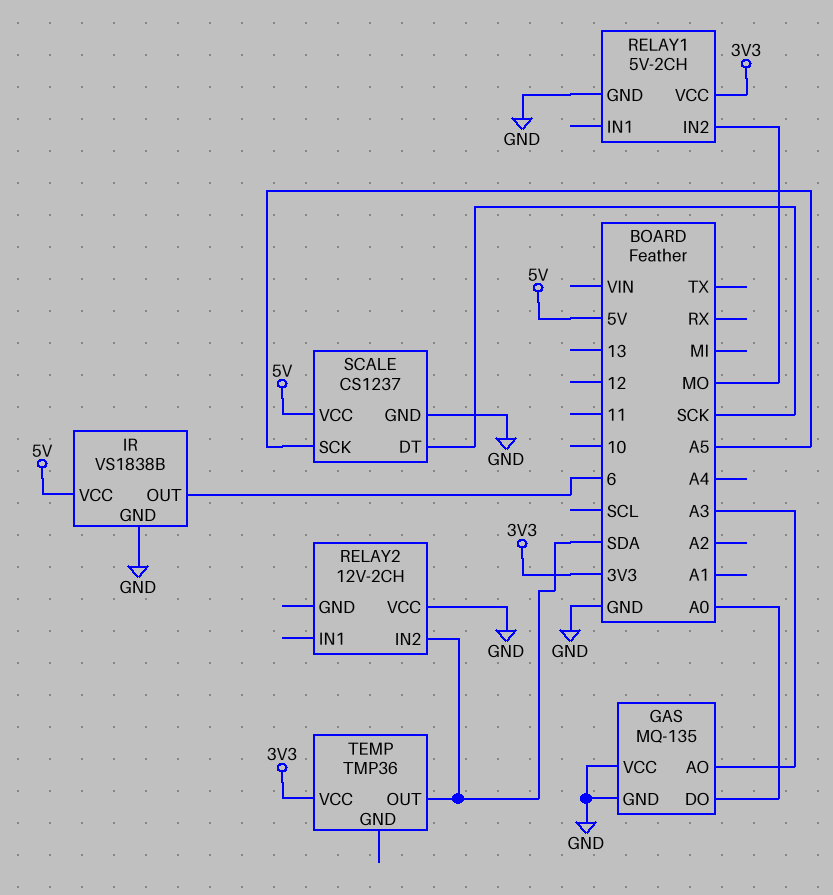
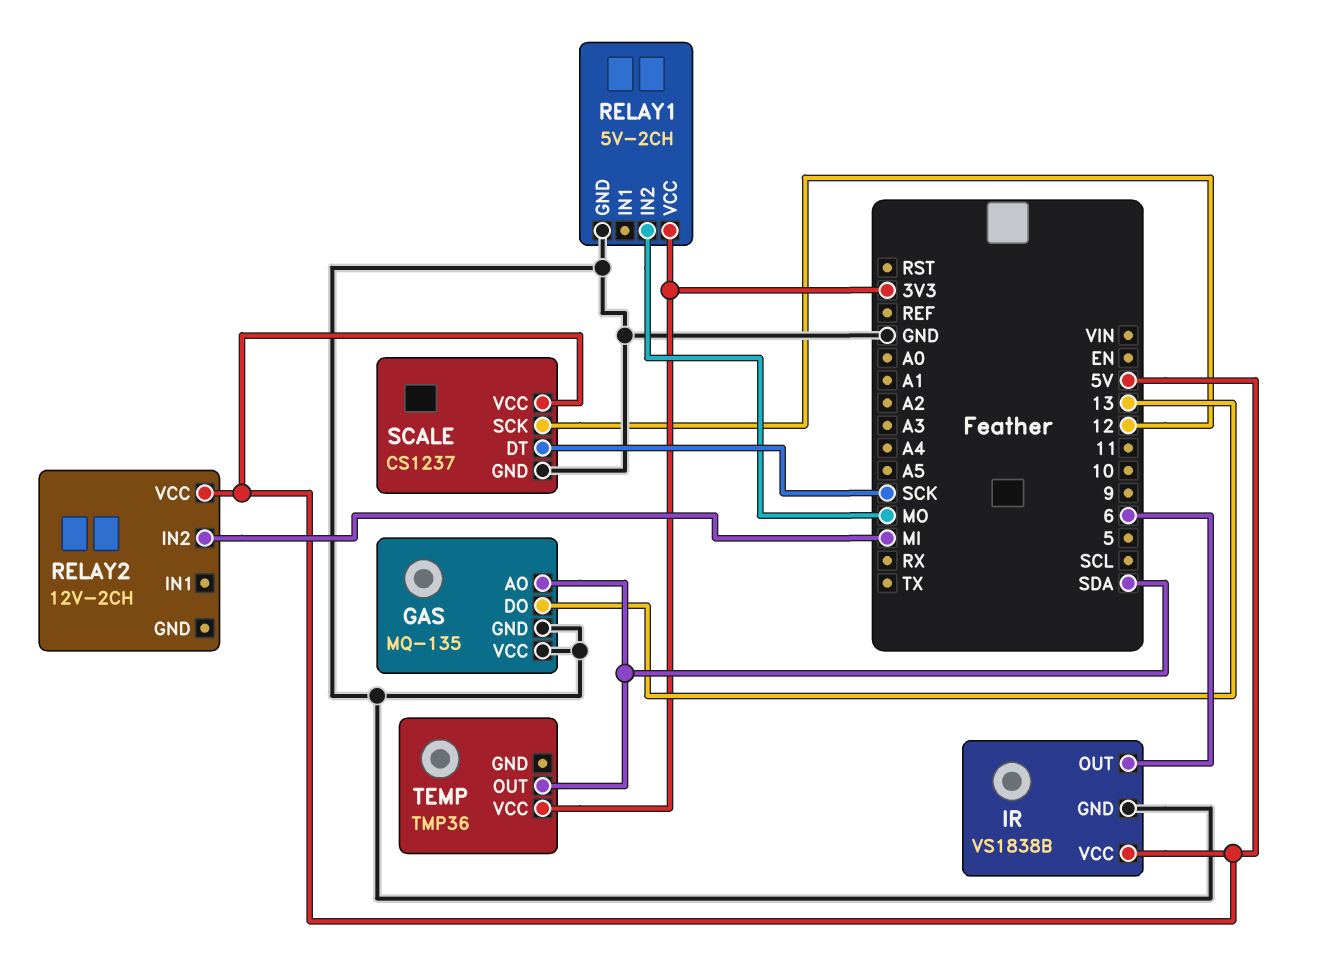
GAS pin AO: A3 -> SDA
GAS pin DO: A0 -> 13
RELAY2 pin IN2: SDA -> MI
RELAY2 pin VCC: GND -> 5V
SCALE pin SCK: A5 -> 12

